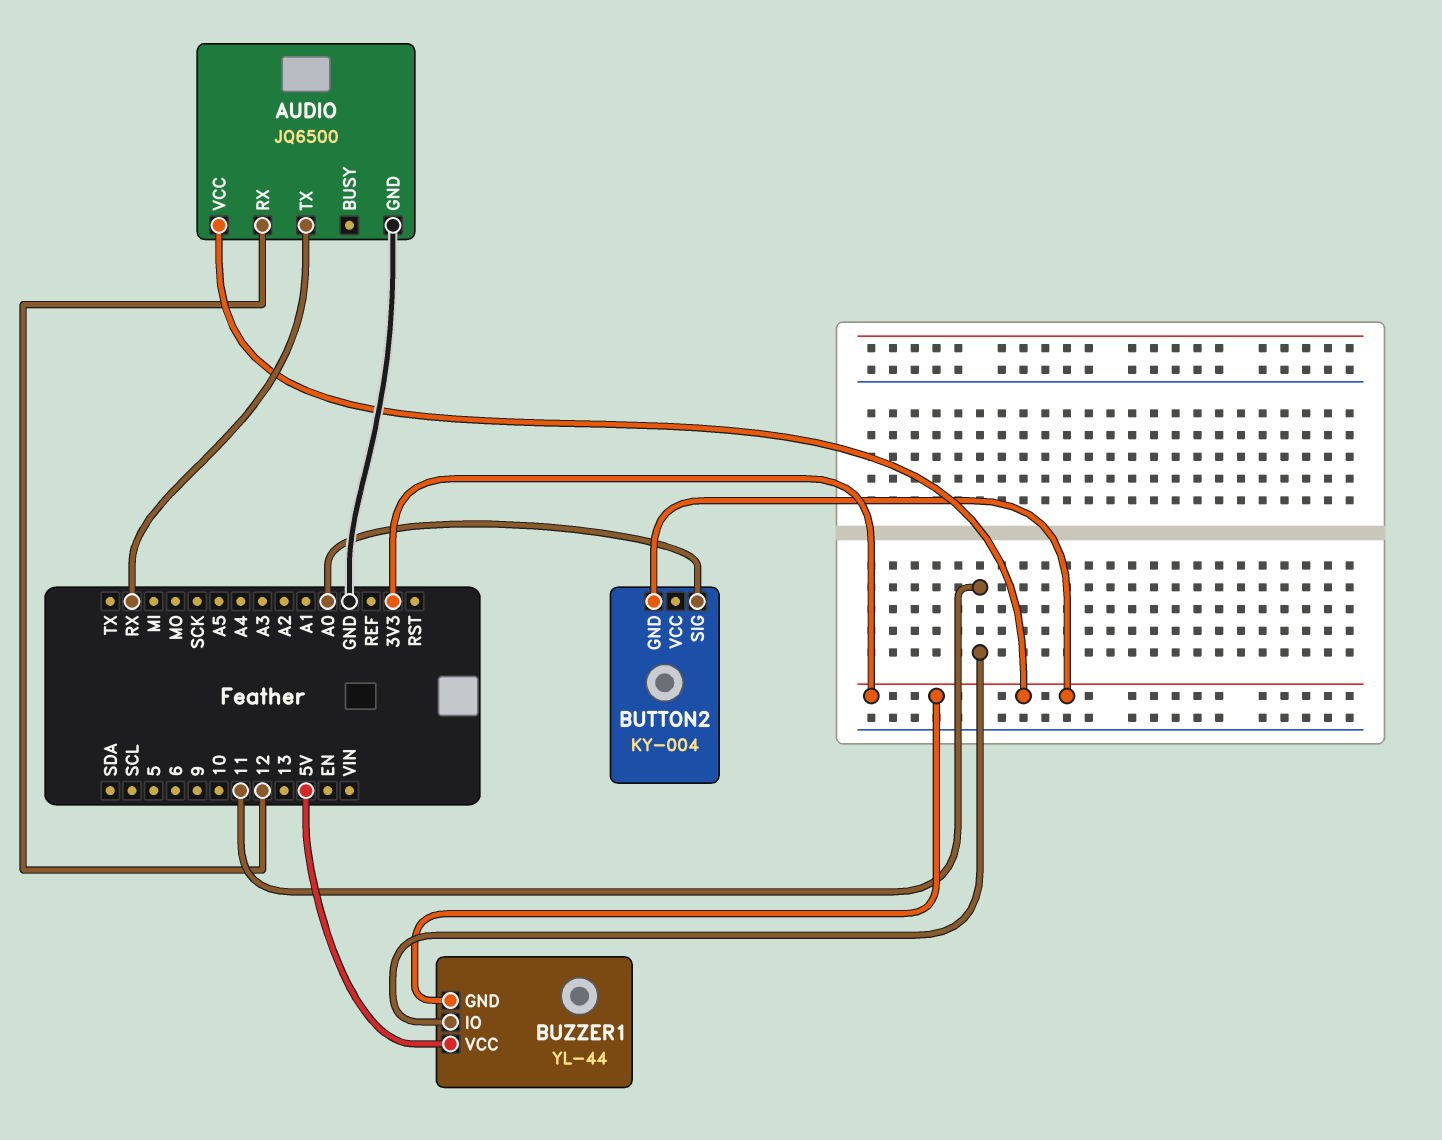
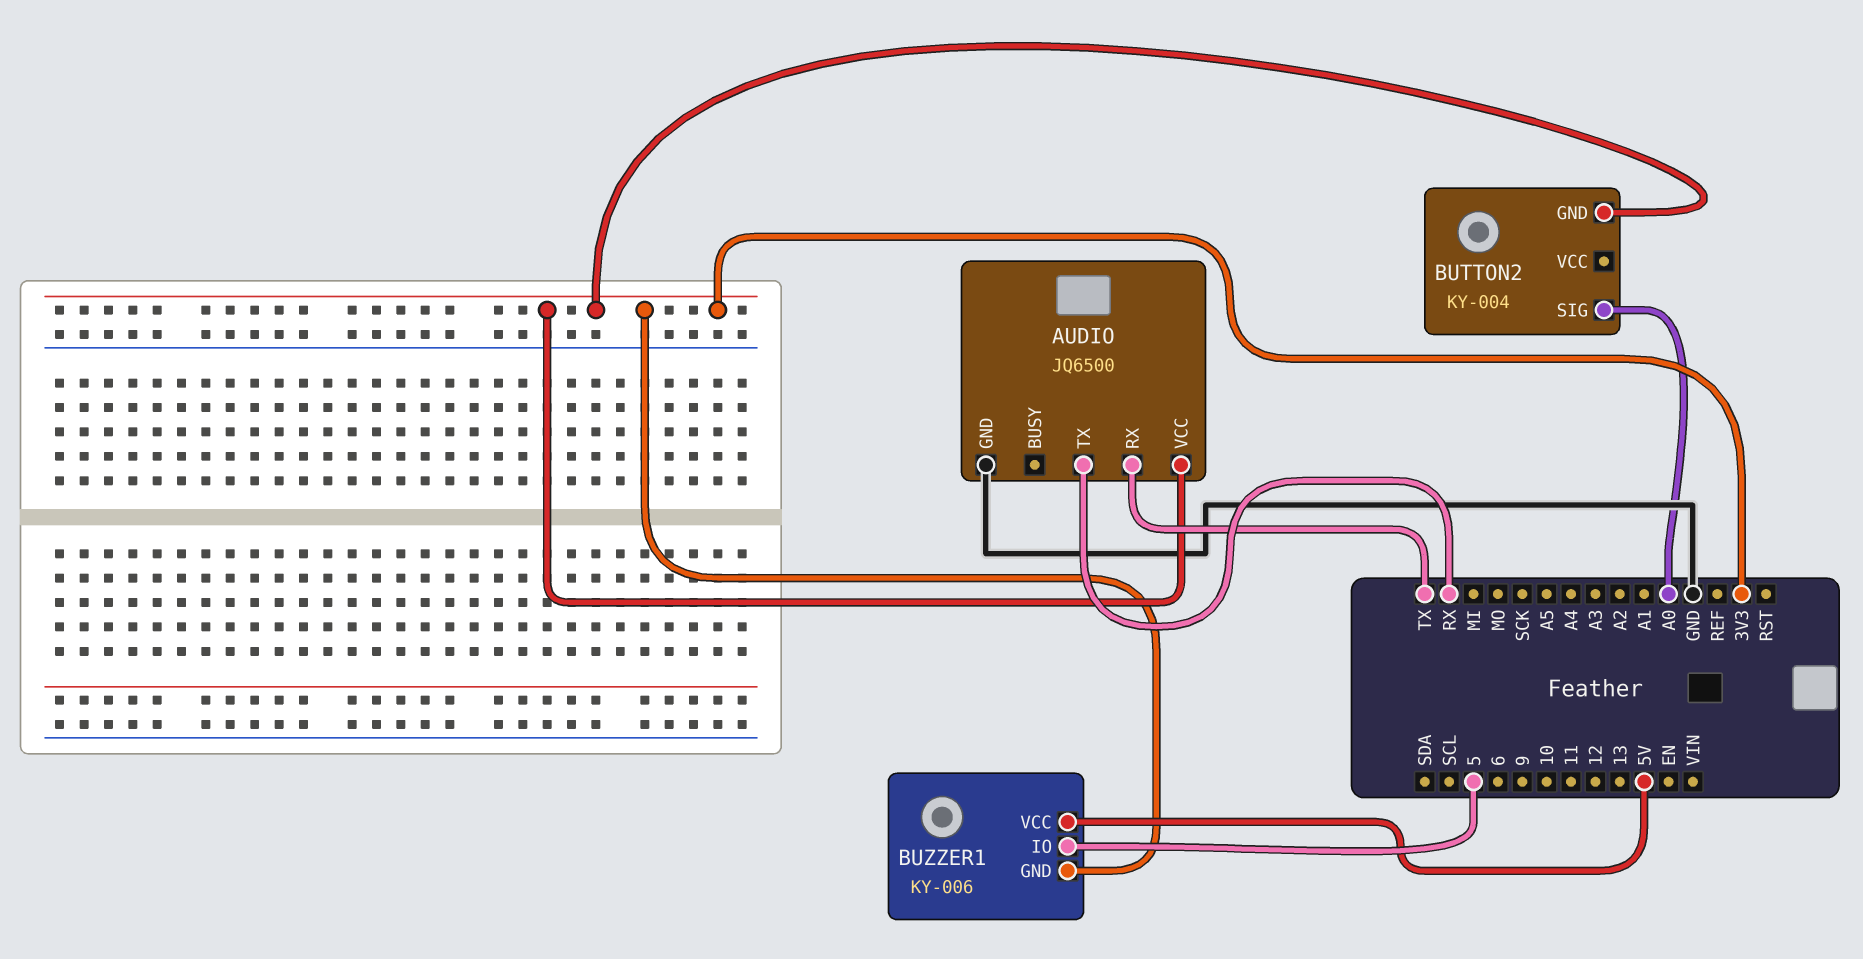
AUDIO pin RX: 12 -> TX
BUZZER1: YL-44 -> KY-006
BUZZER1 pin IO: 11 -> 5

